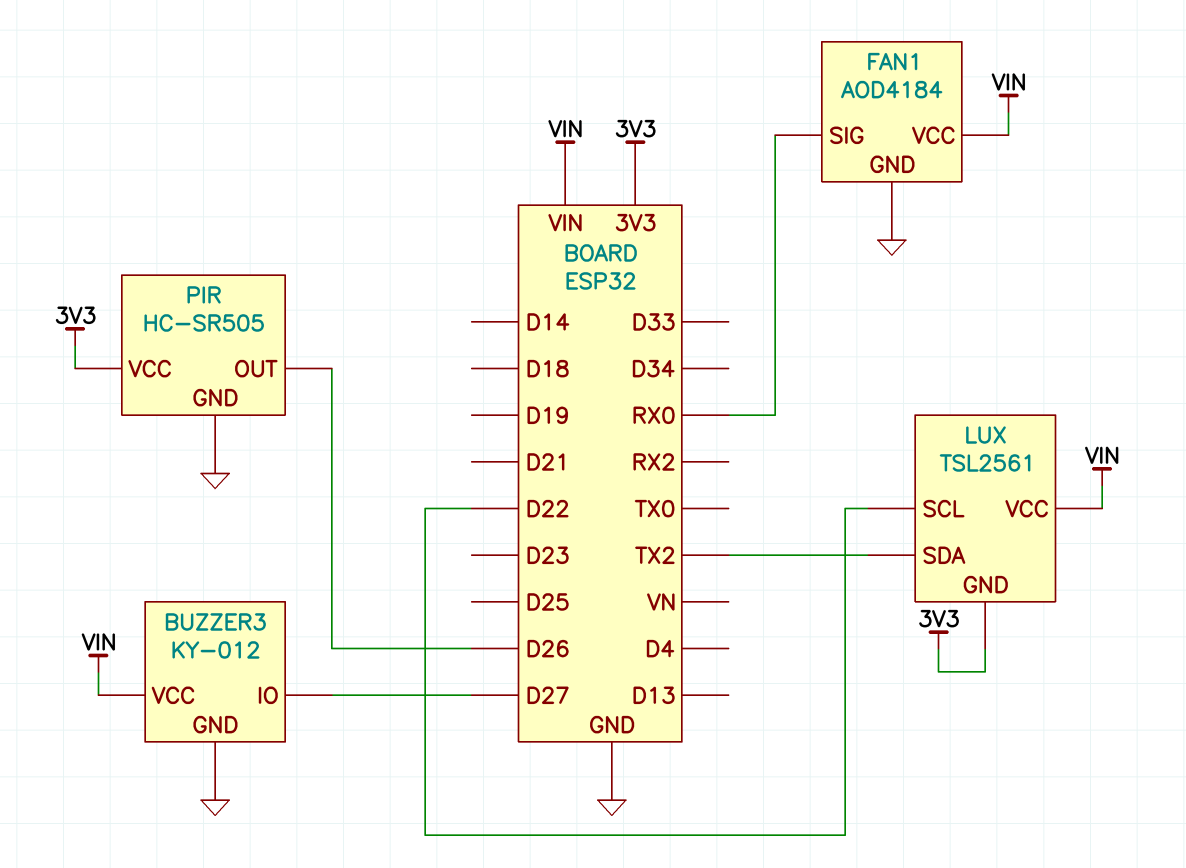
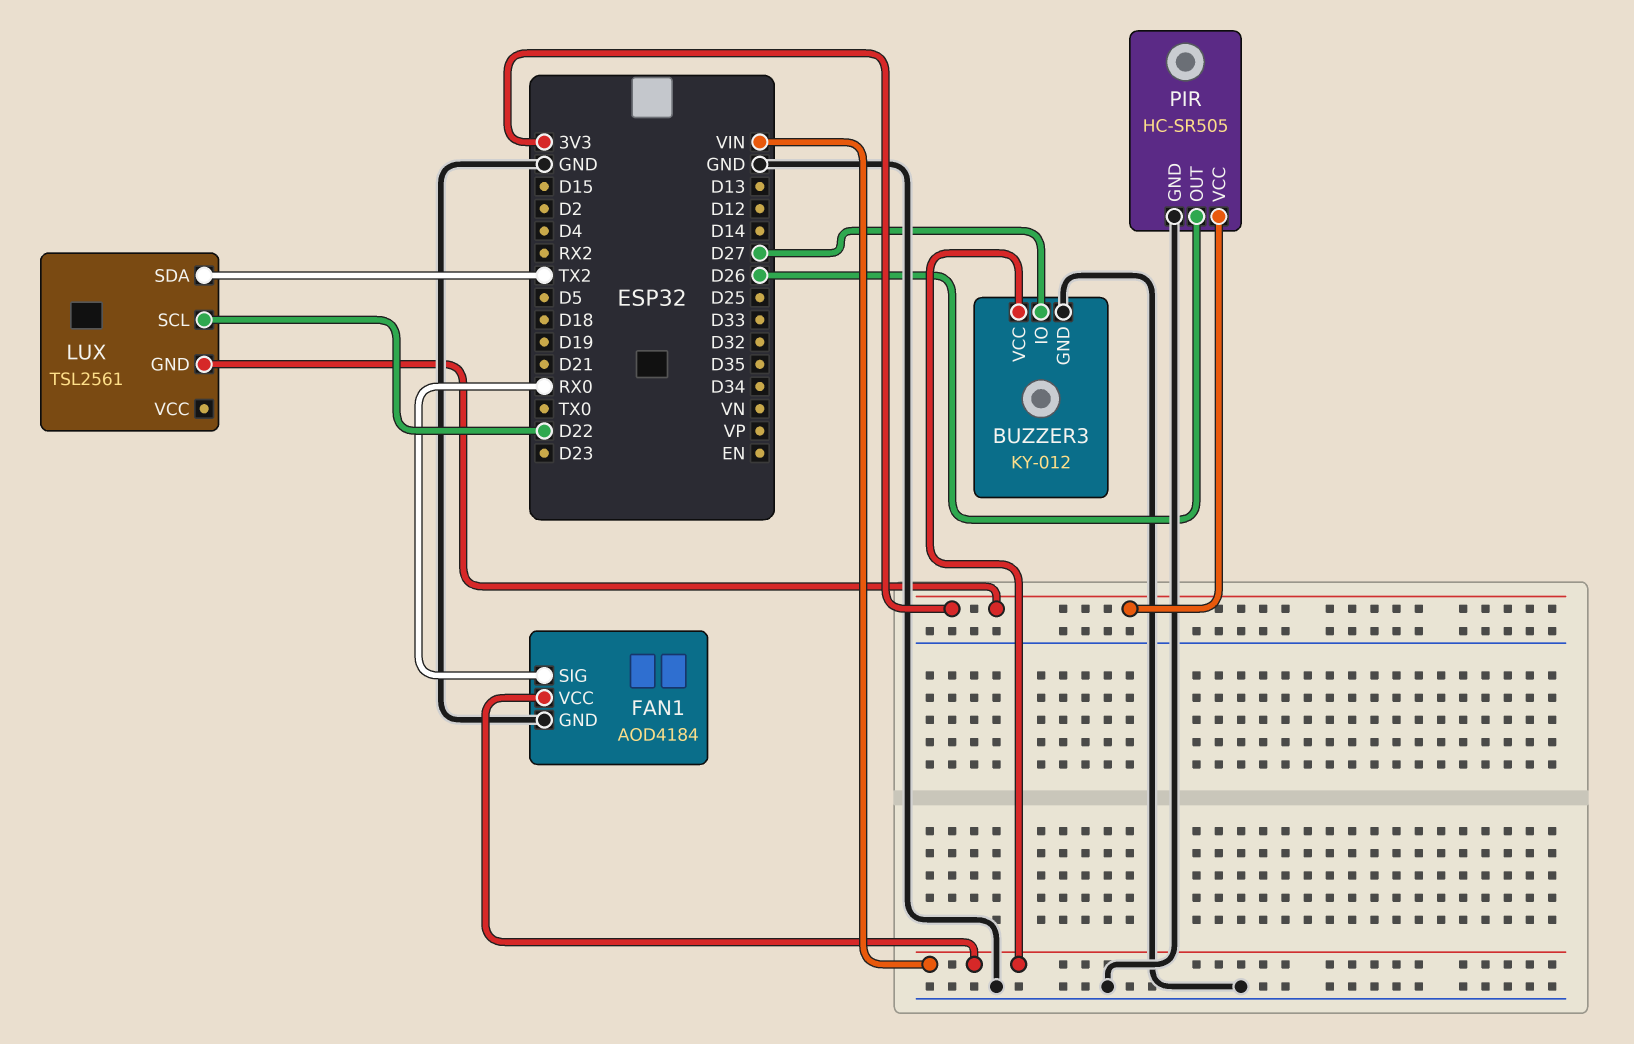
LUX pin VCC: VIN -> none

